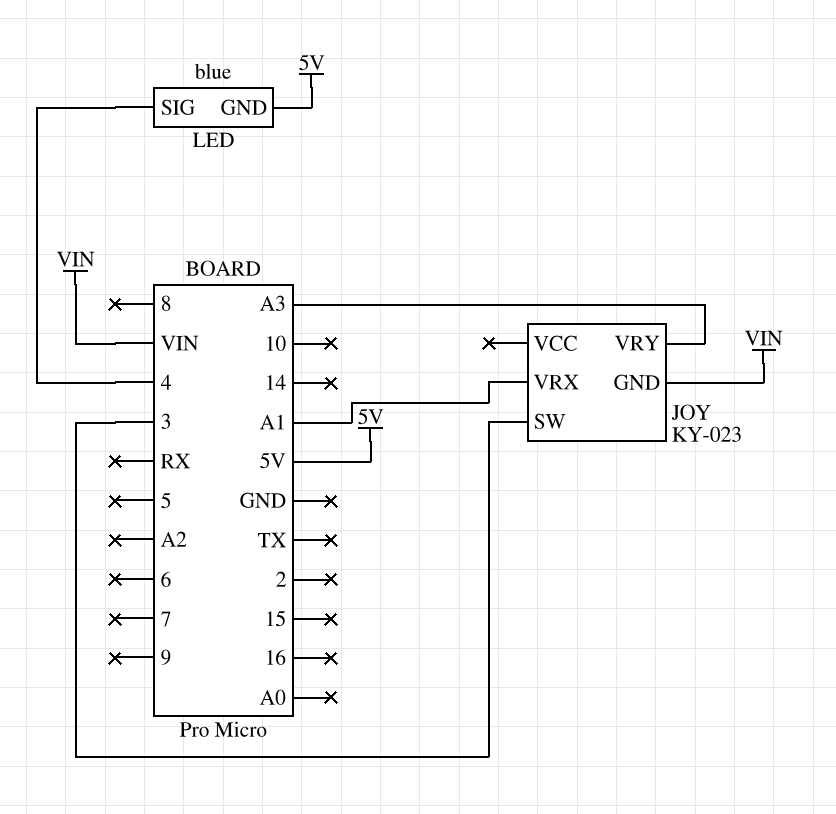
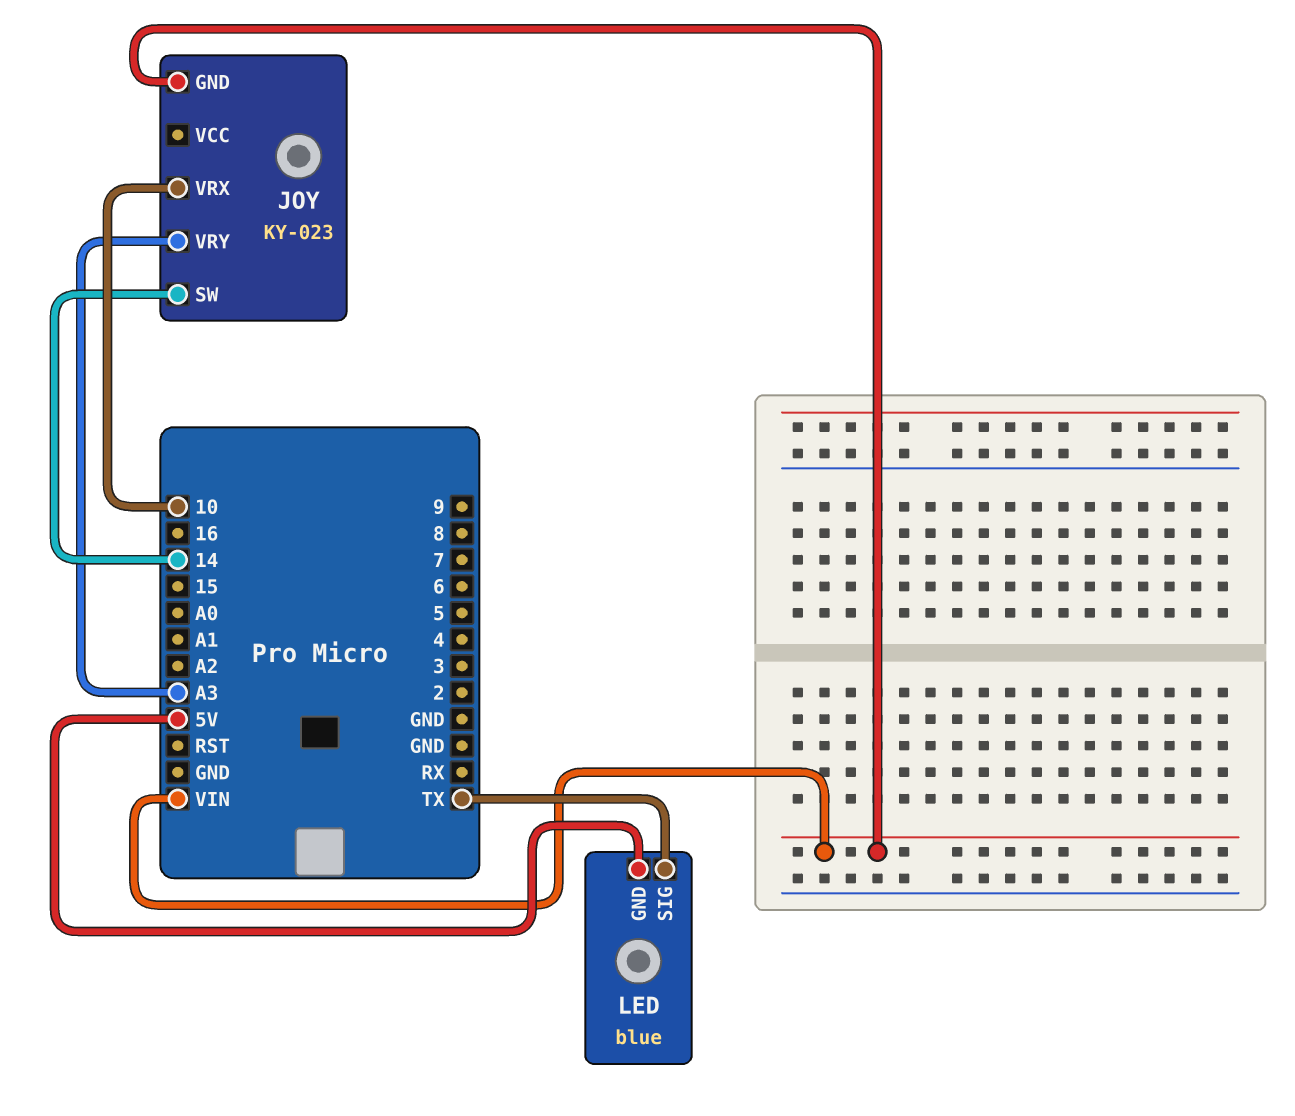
JOY pin SW: 3 -> 14
JOY pin VRX: A1 -> 10
LED pin SIG: 4 -> TX

